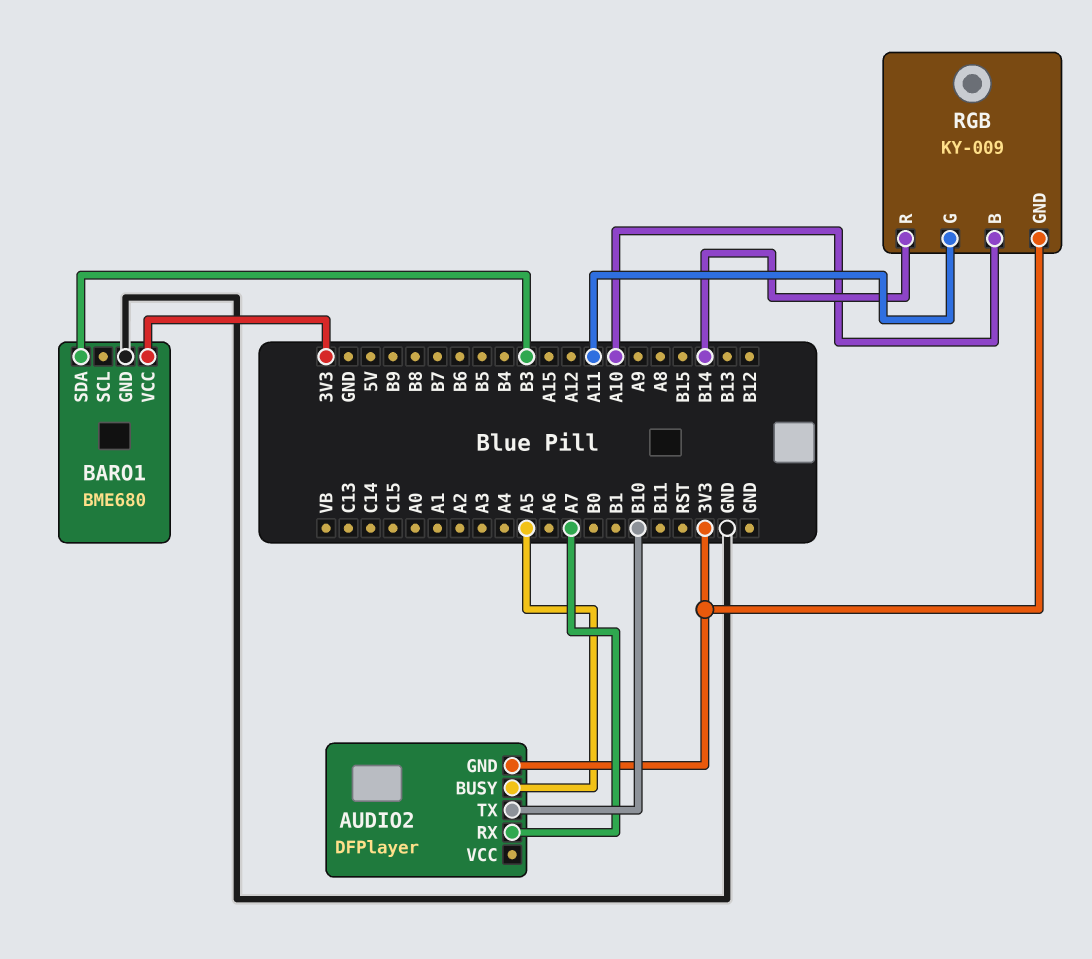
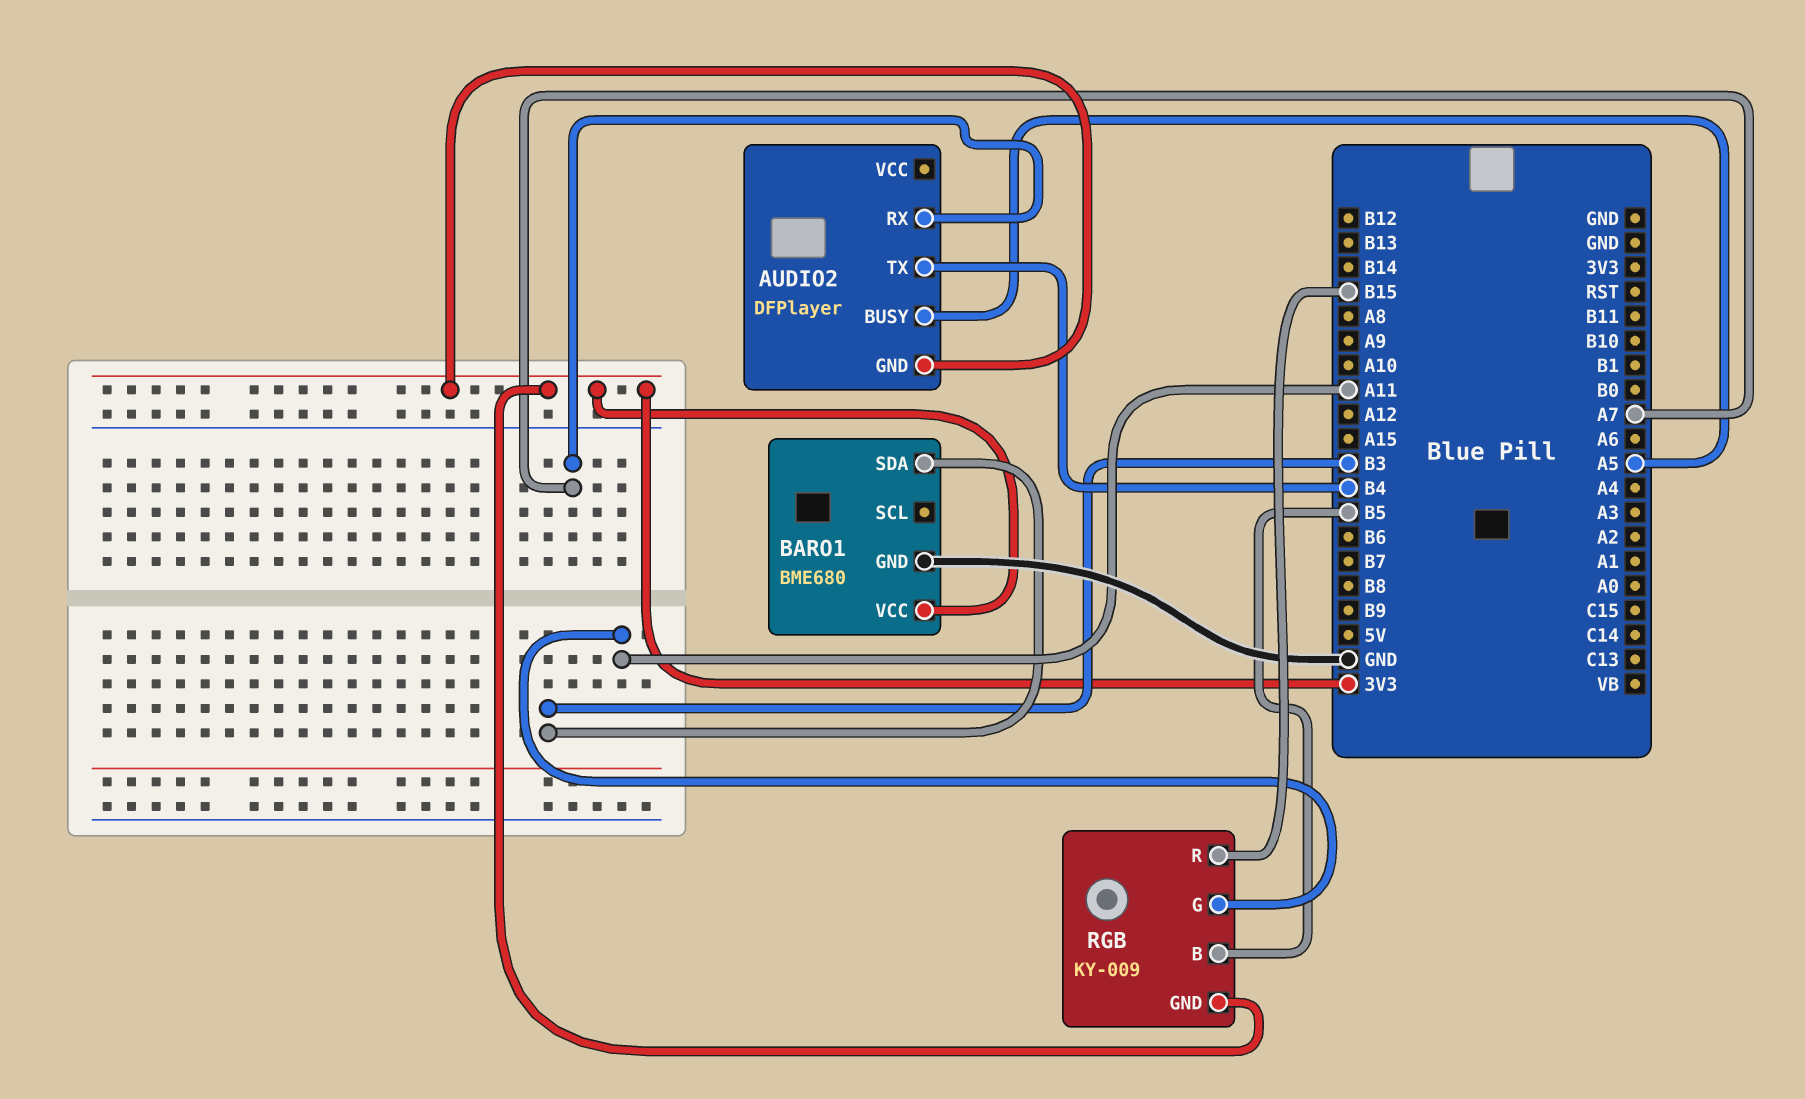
AUDIO2 pin TX: B10 -> B4
RGB pin B: A10 -> B5
RGB pin R: B14 -> B15

